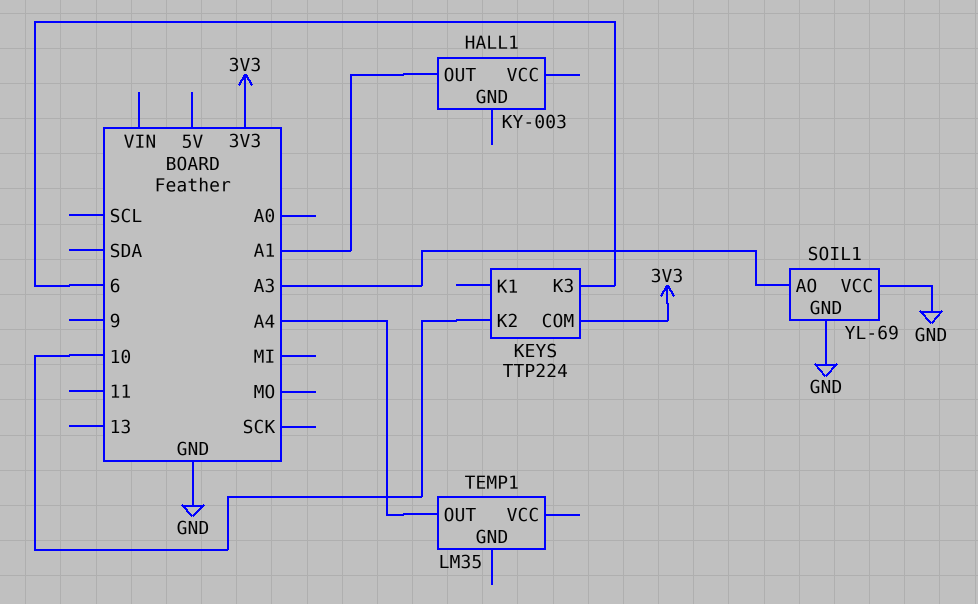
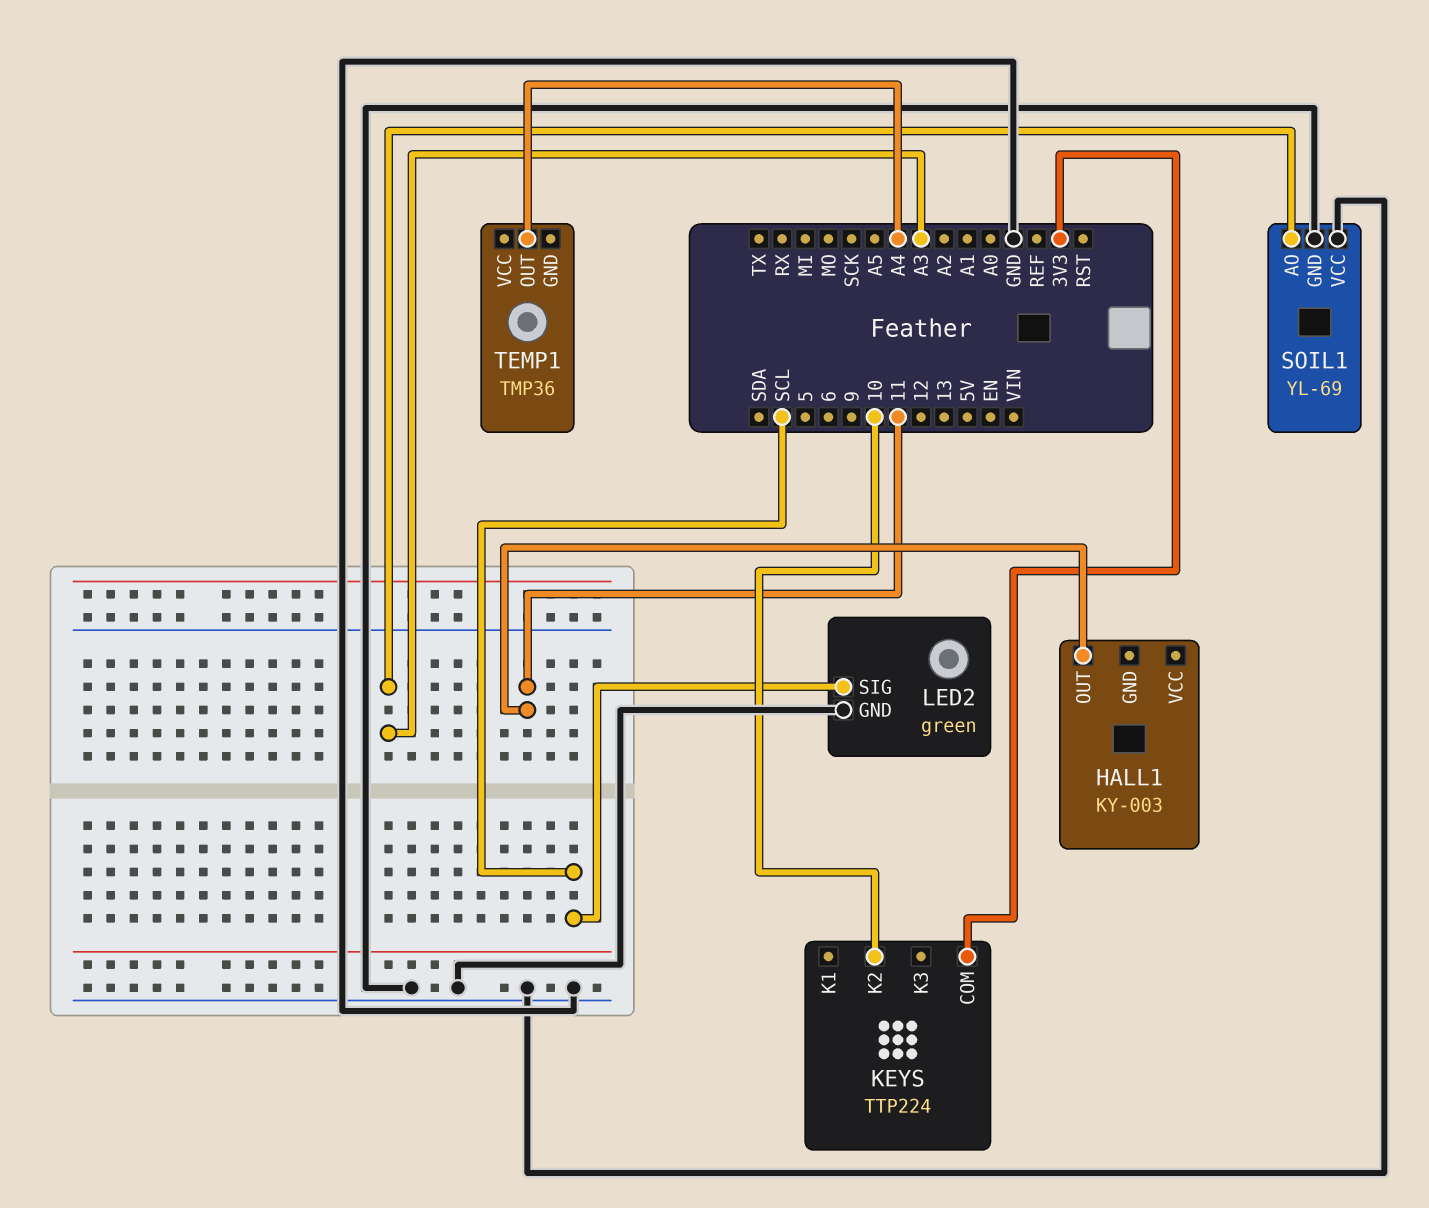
HALL1 pin OUT: A1 -> 11
KEYS pin K3: 6 -> none
LED2: none -> green
LED2 pin GND: none -> GND
LED2 pin SIG: none -> SCL
TEMP1: LM35 -> TMP36

